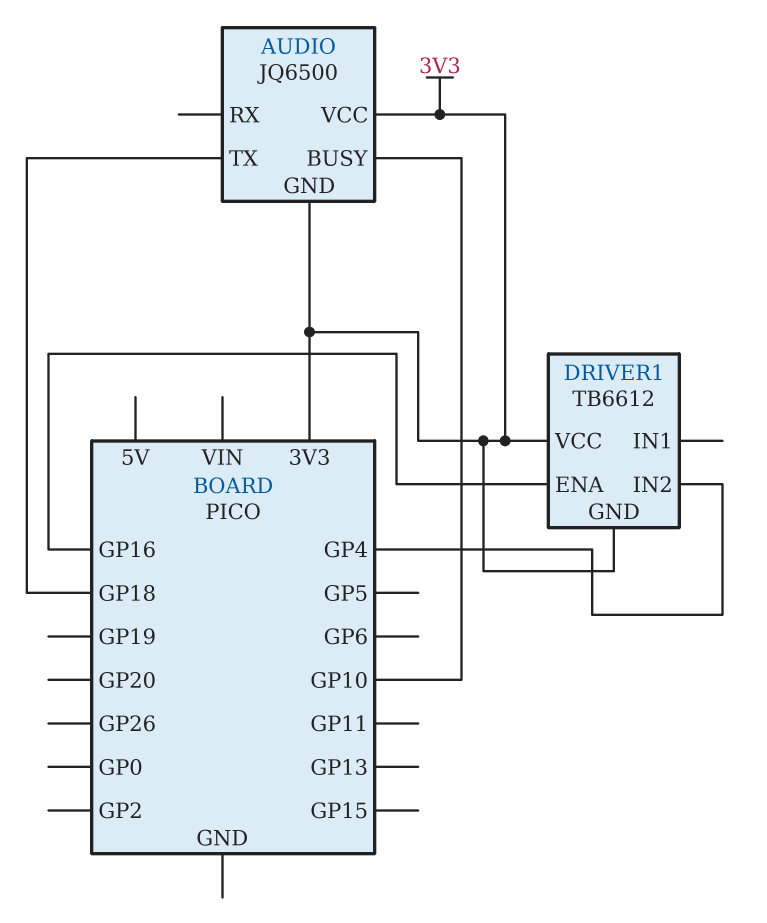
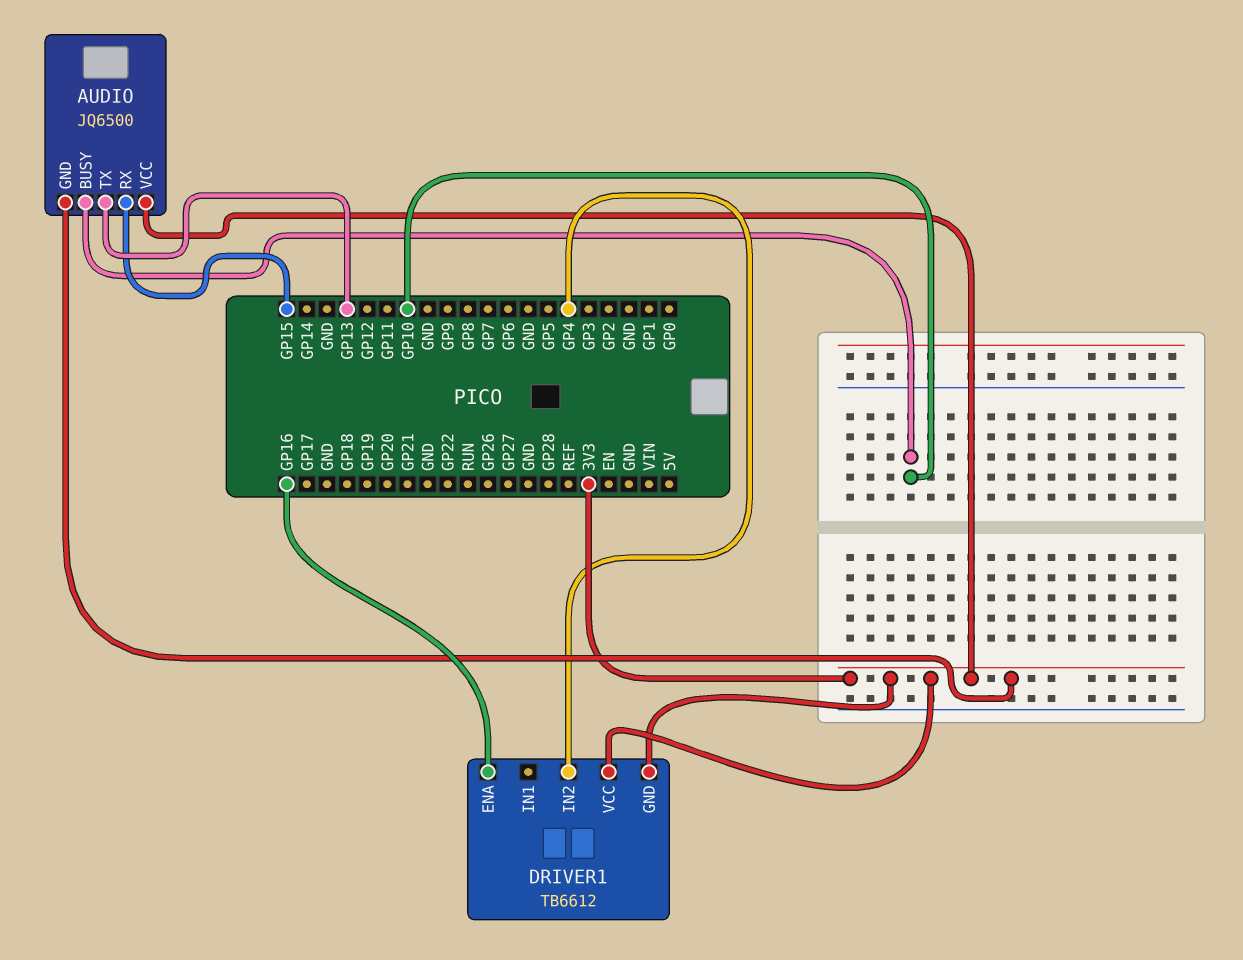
AUDIO pin RX: none -> GP15
AUDIO pin TX: GP18 -> GP13

